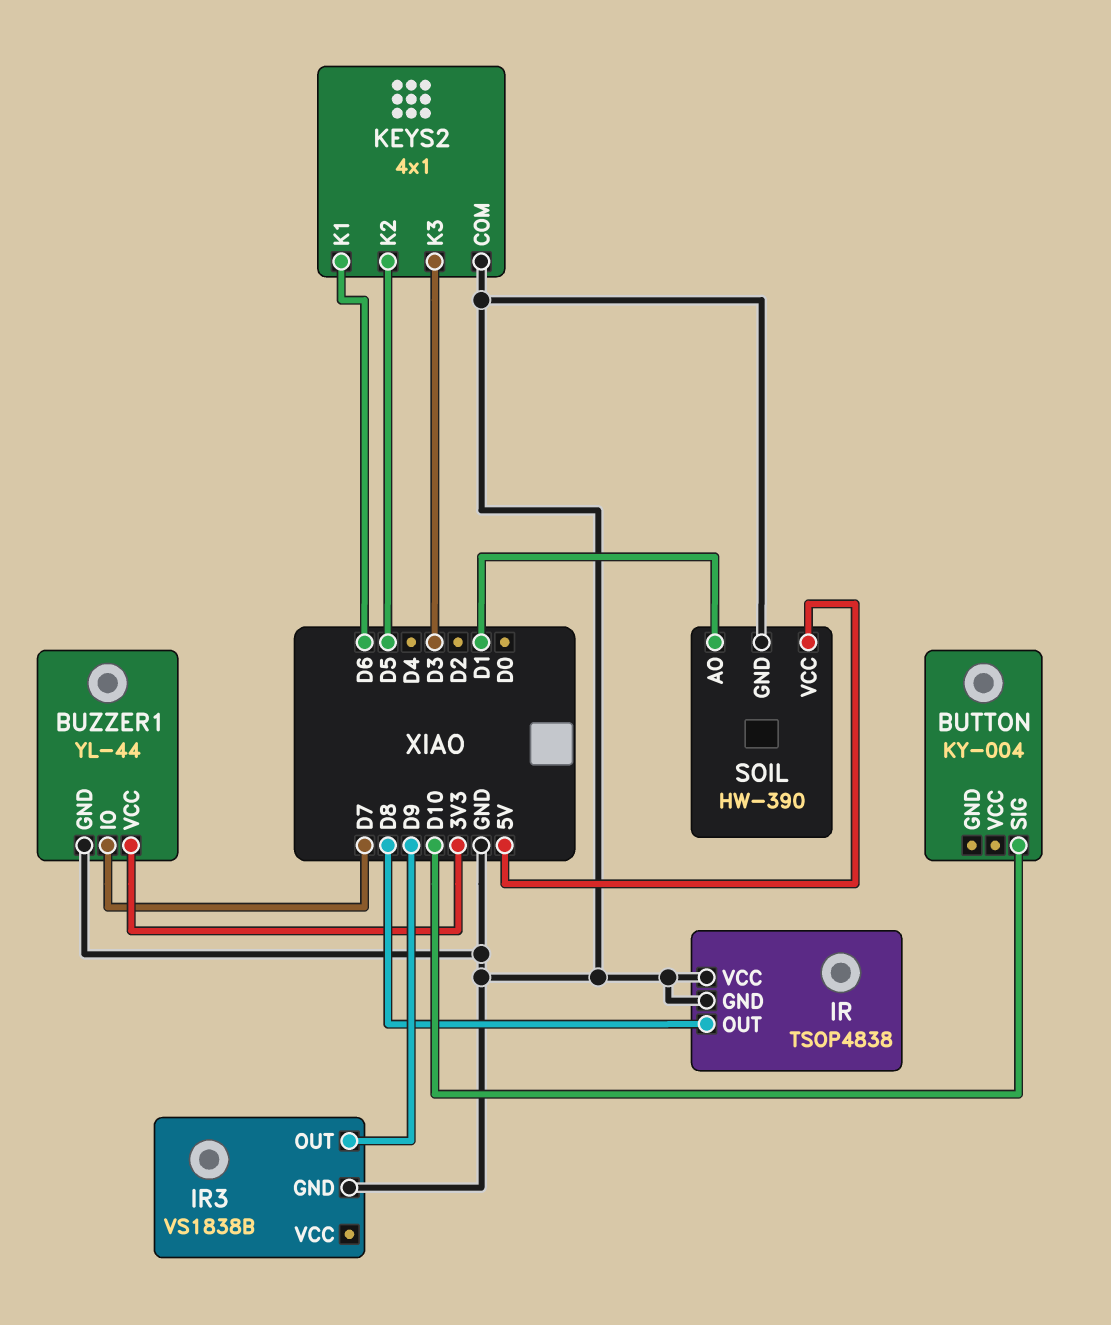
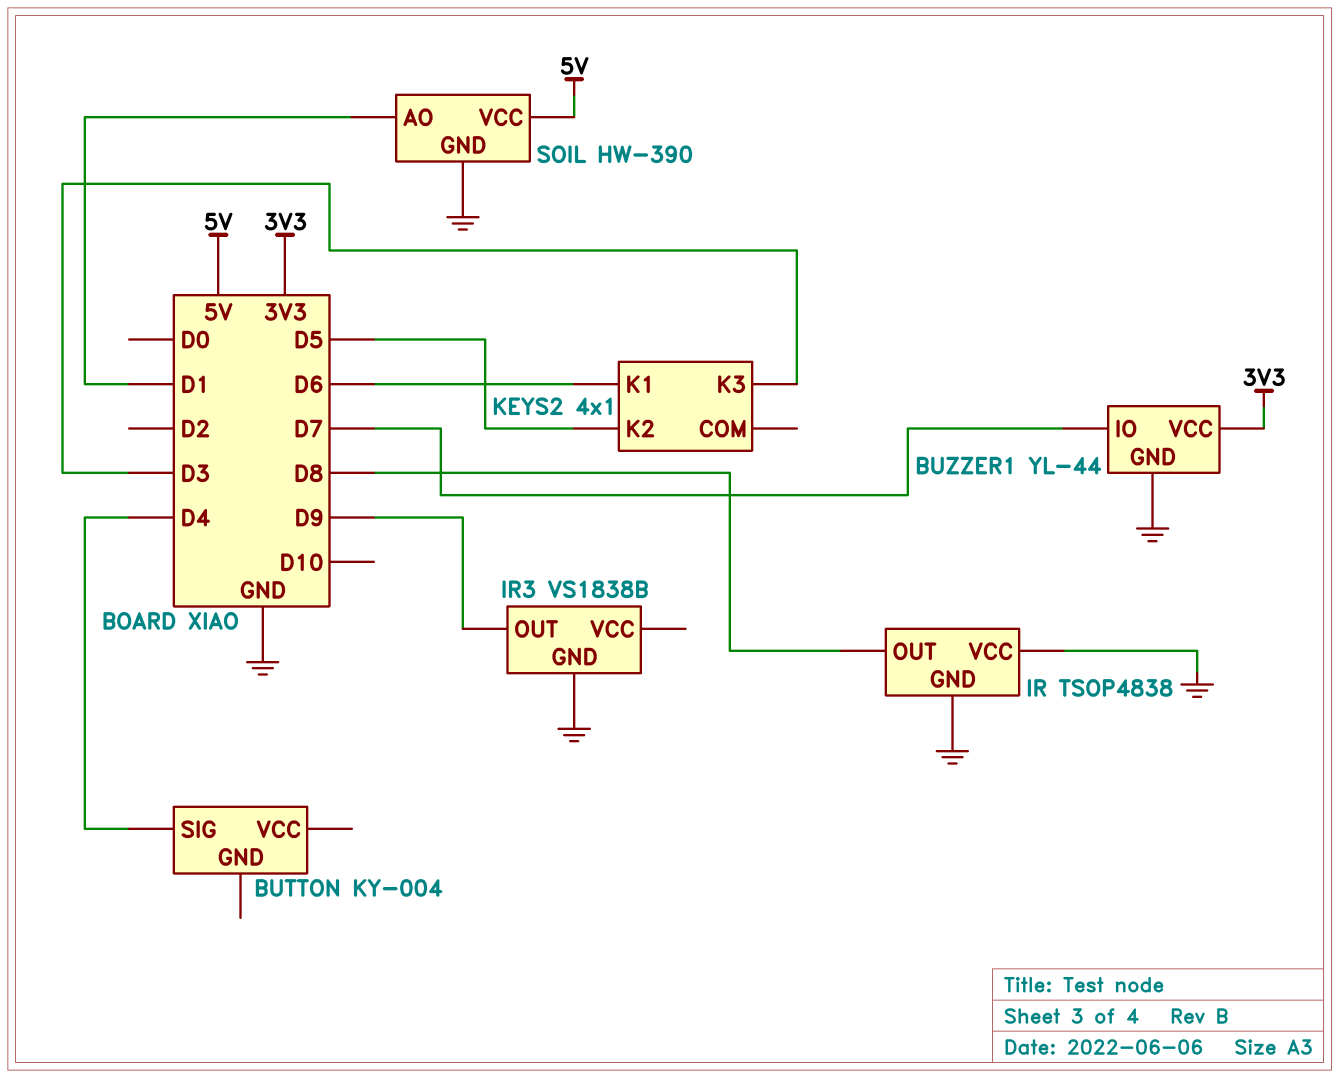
BUTTON pin SIG: D10 -> D4
KEYS2 pin COM: GND -> none

